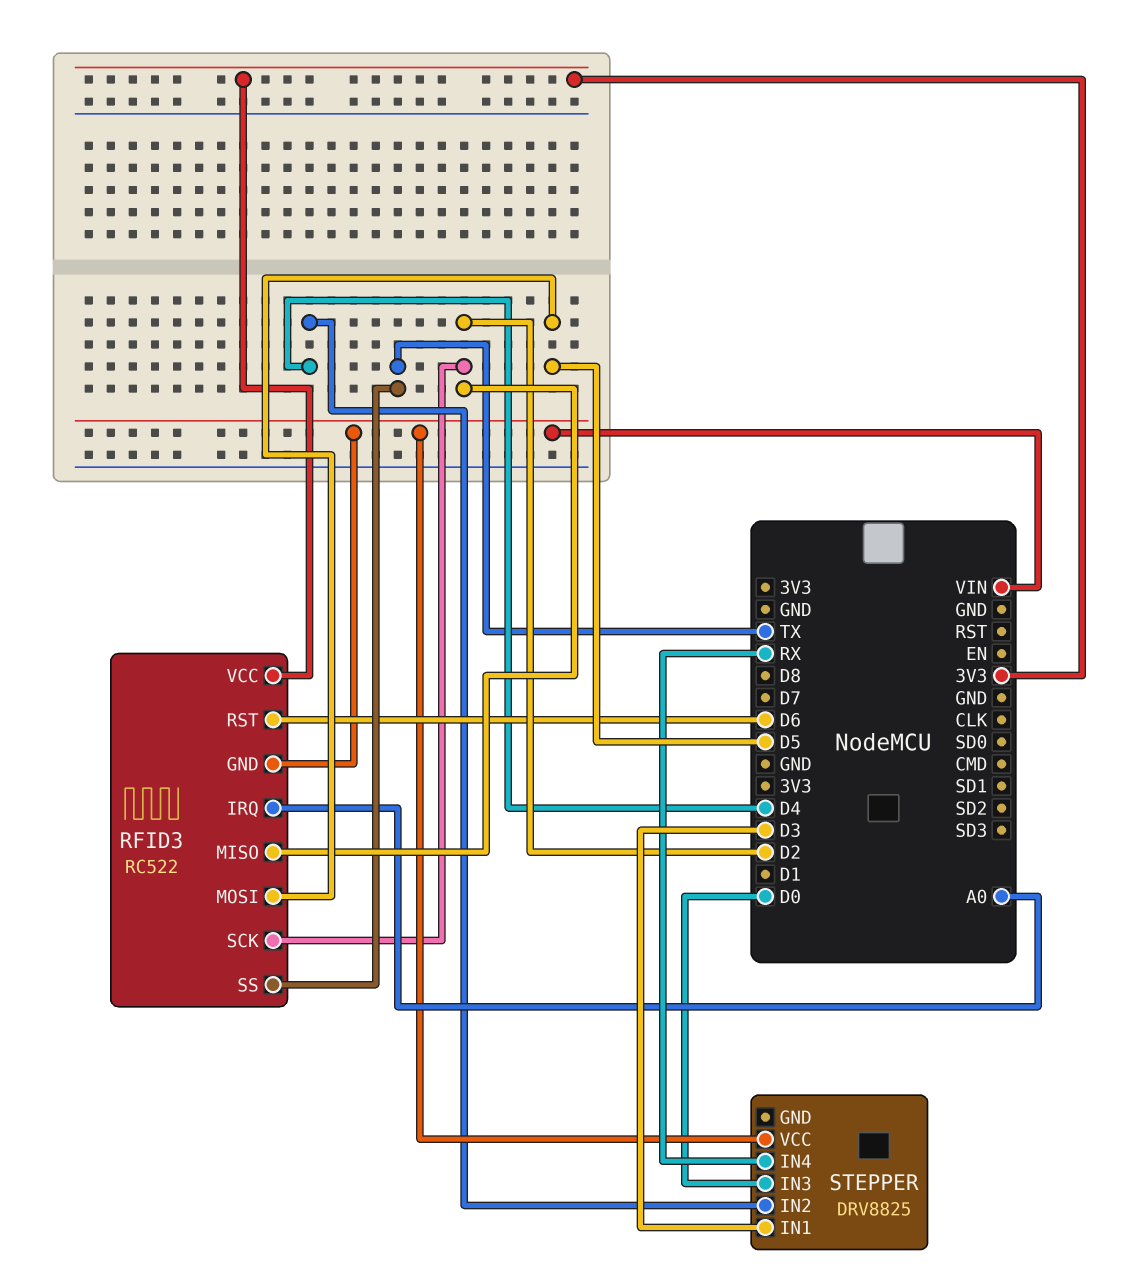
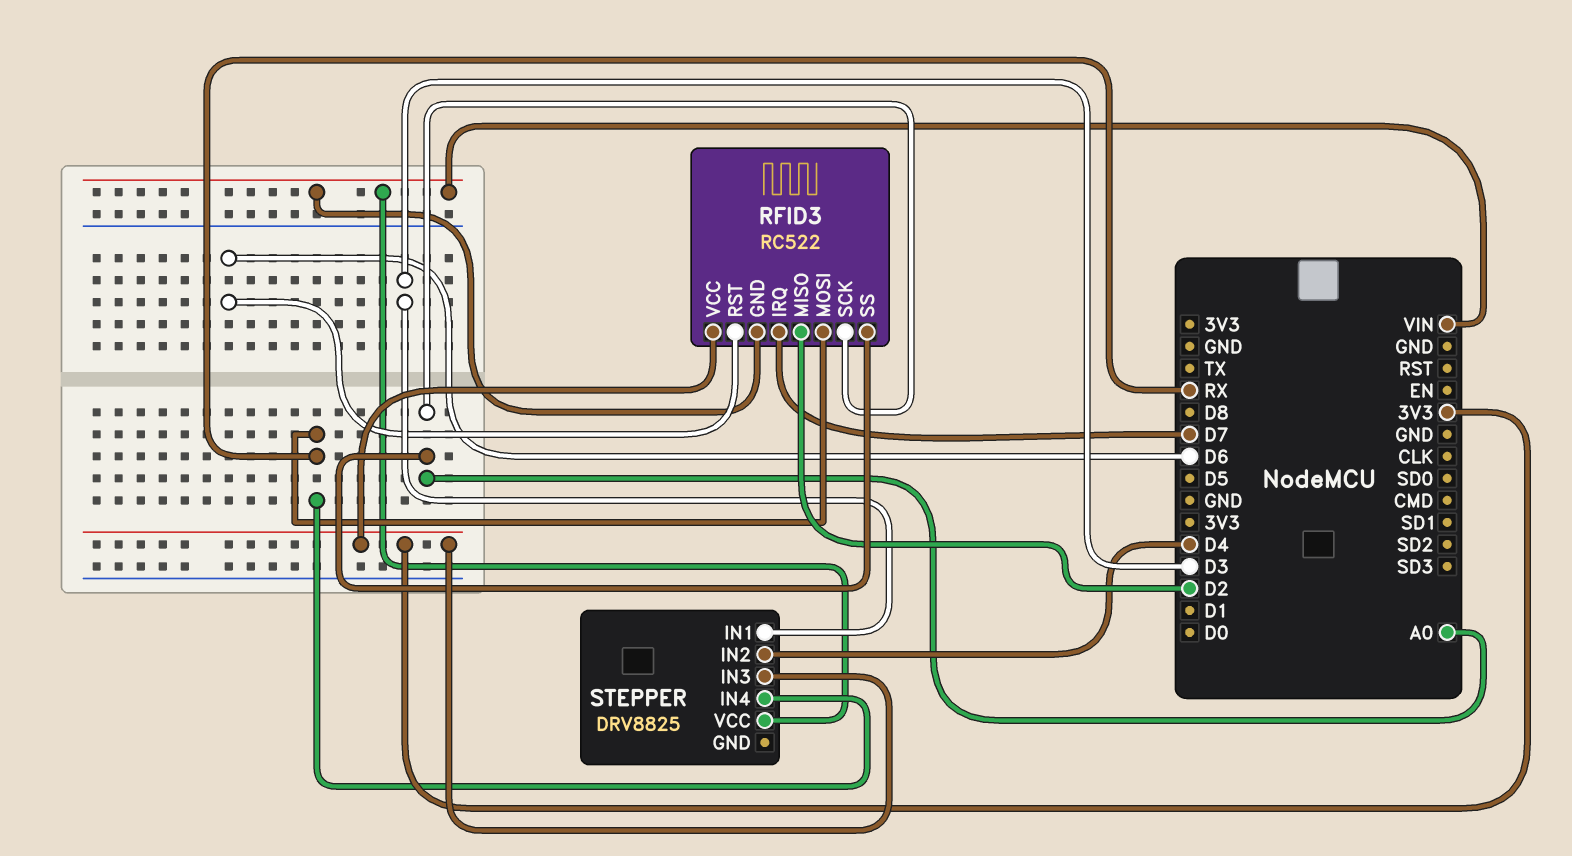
RFID3 pin IRQ: A0 -> D7
RFID3 pin MOSI: D5 -> RX
RFID3 pin SCK: D2 -> A0
RFID3 pin SS: TX -> A0
STEPPER pin IN3: D0 -> 3V3

